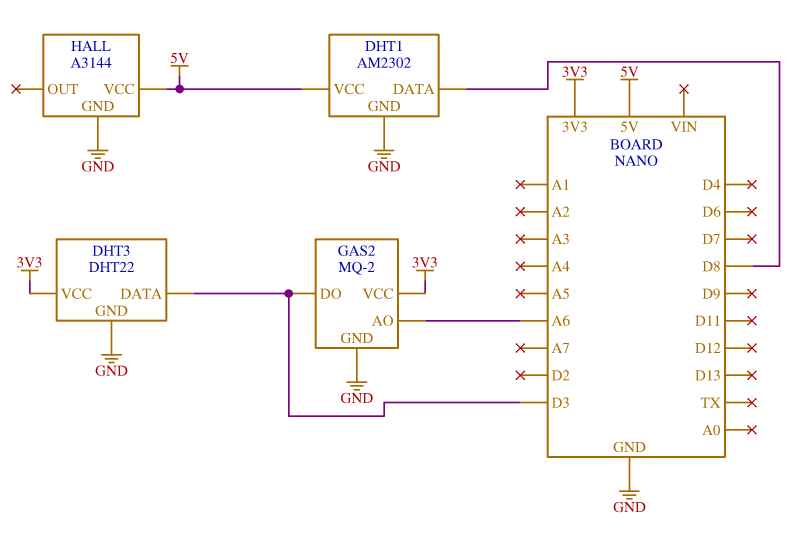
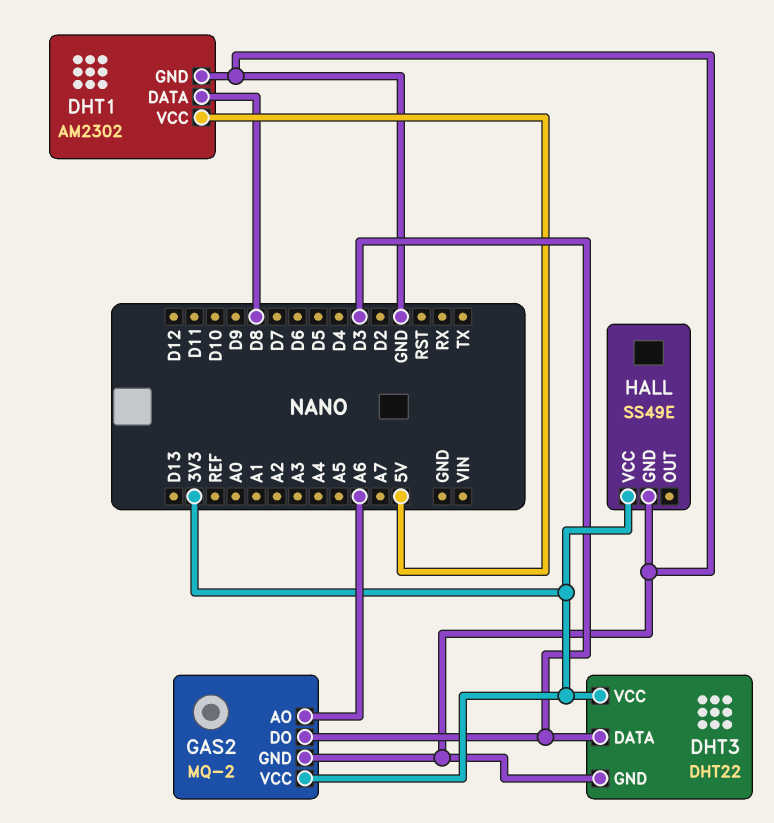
HALL: A3144 -> SS49E
HALL pin VCC: 5V -> 3V3

